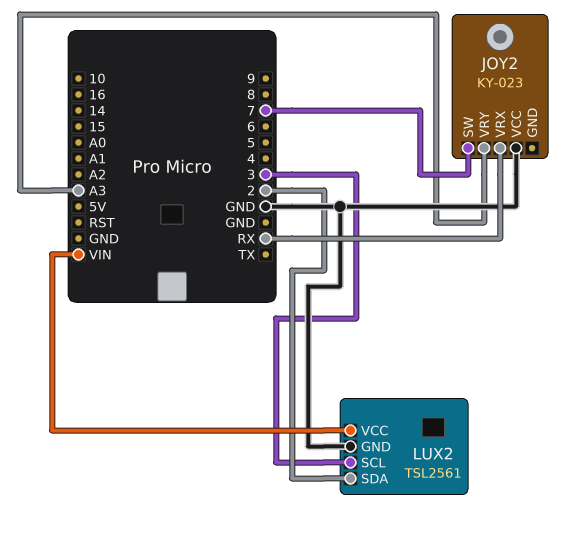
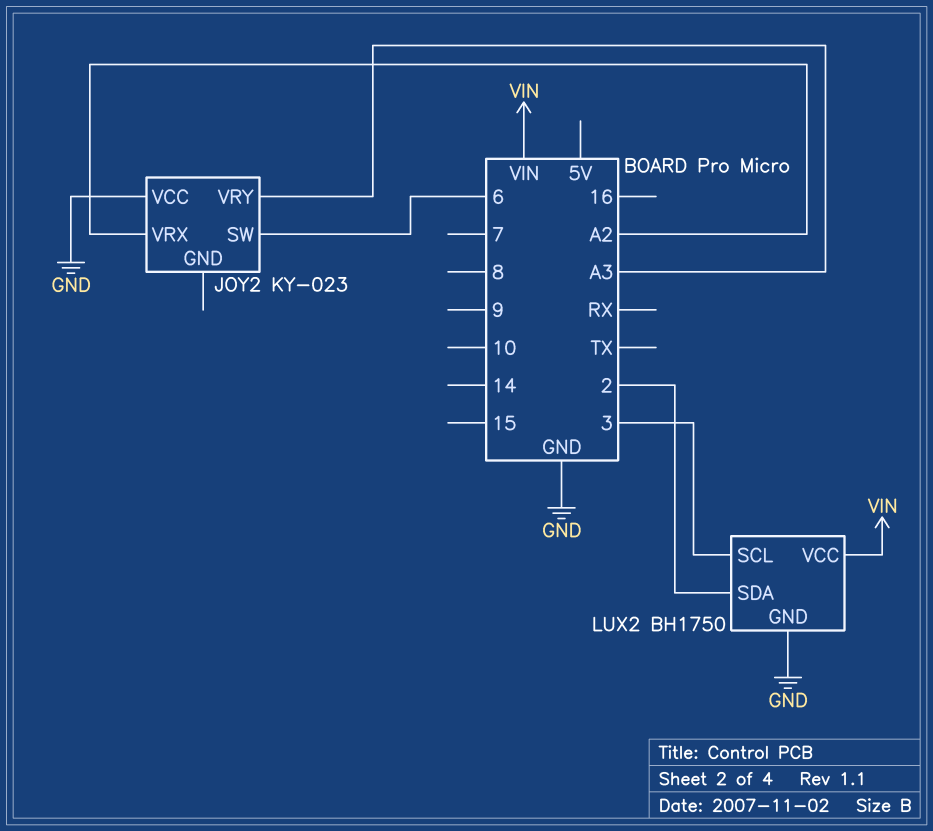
JOY2 pin SW: 7 -> 6
JOY2 pin VRX: RX -> A2
LUX2: TSL2561 -> BH1750

